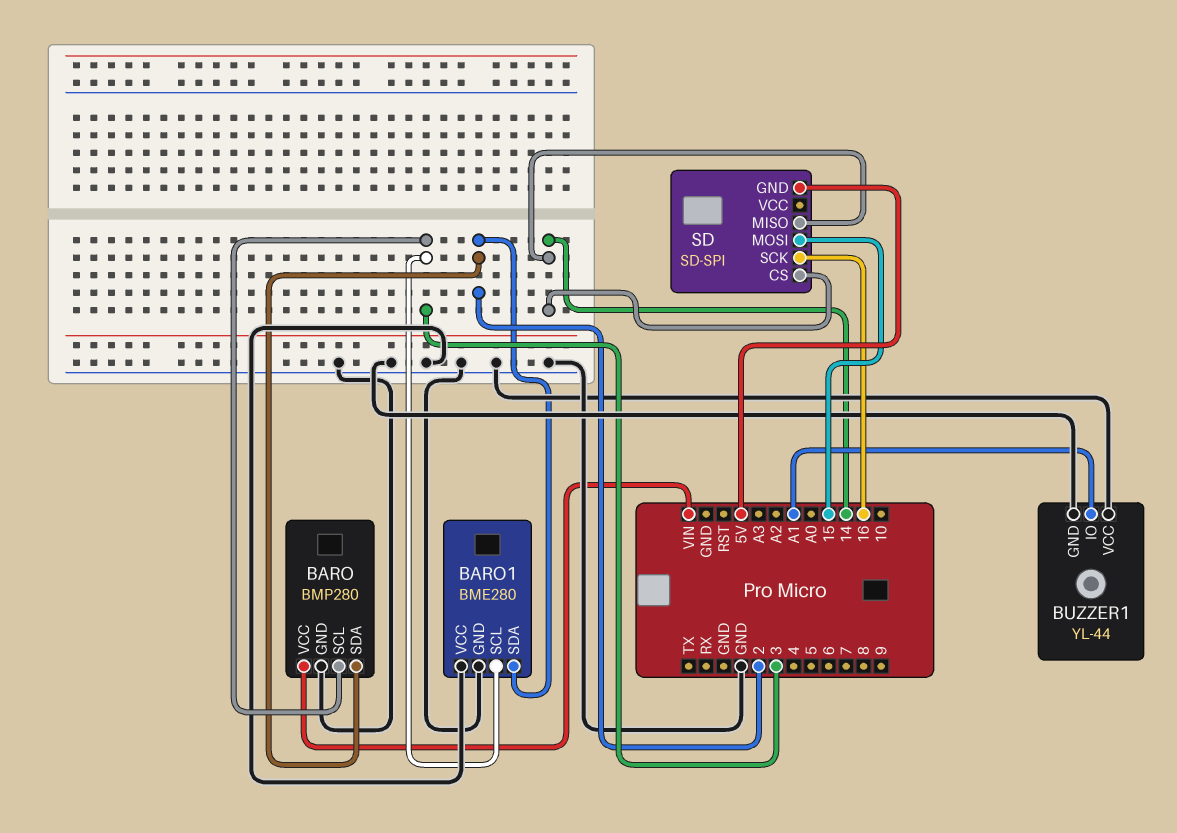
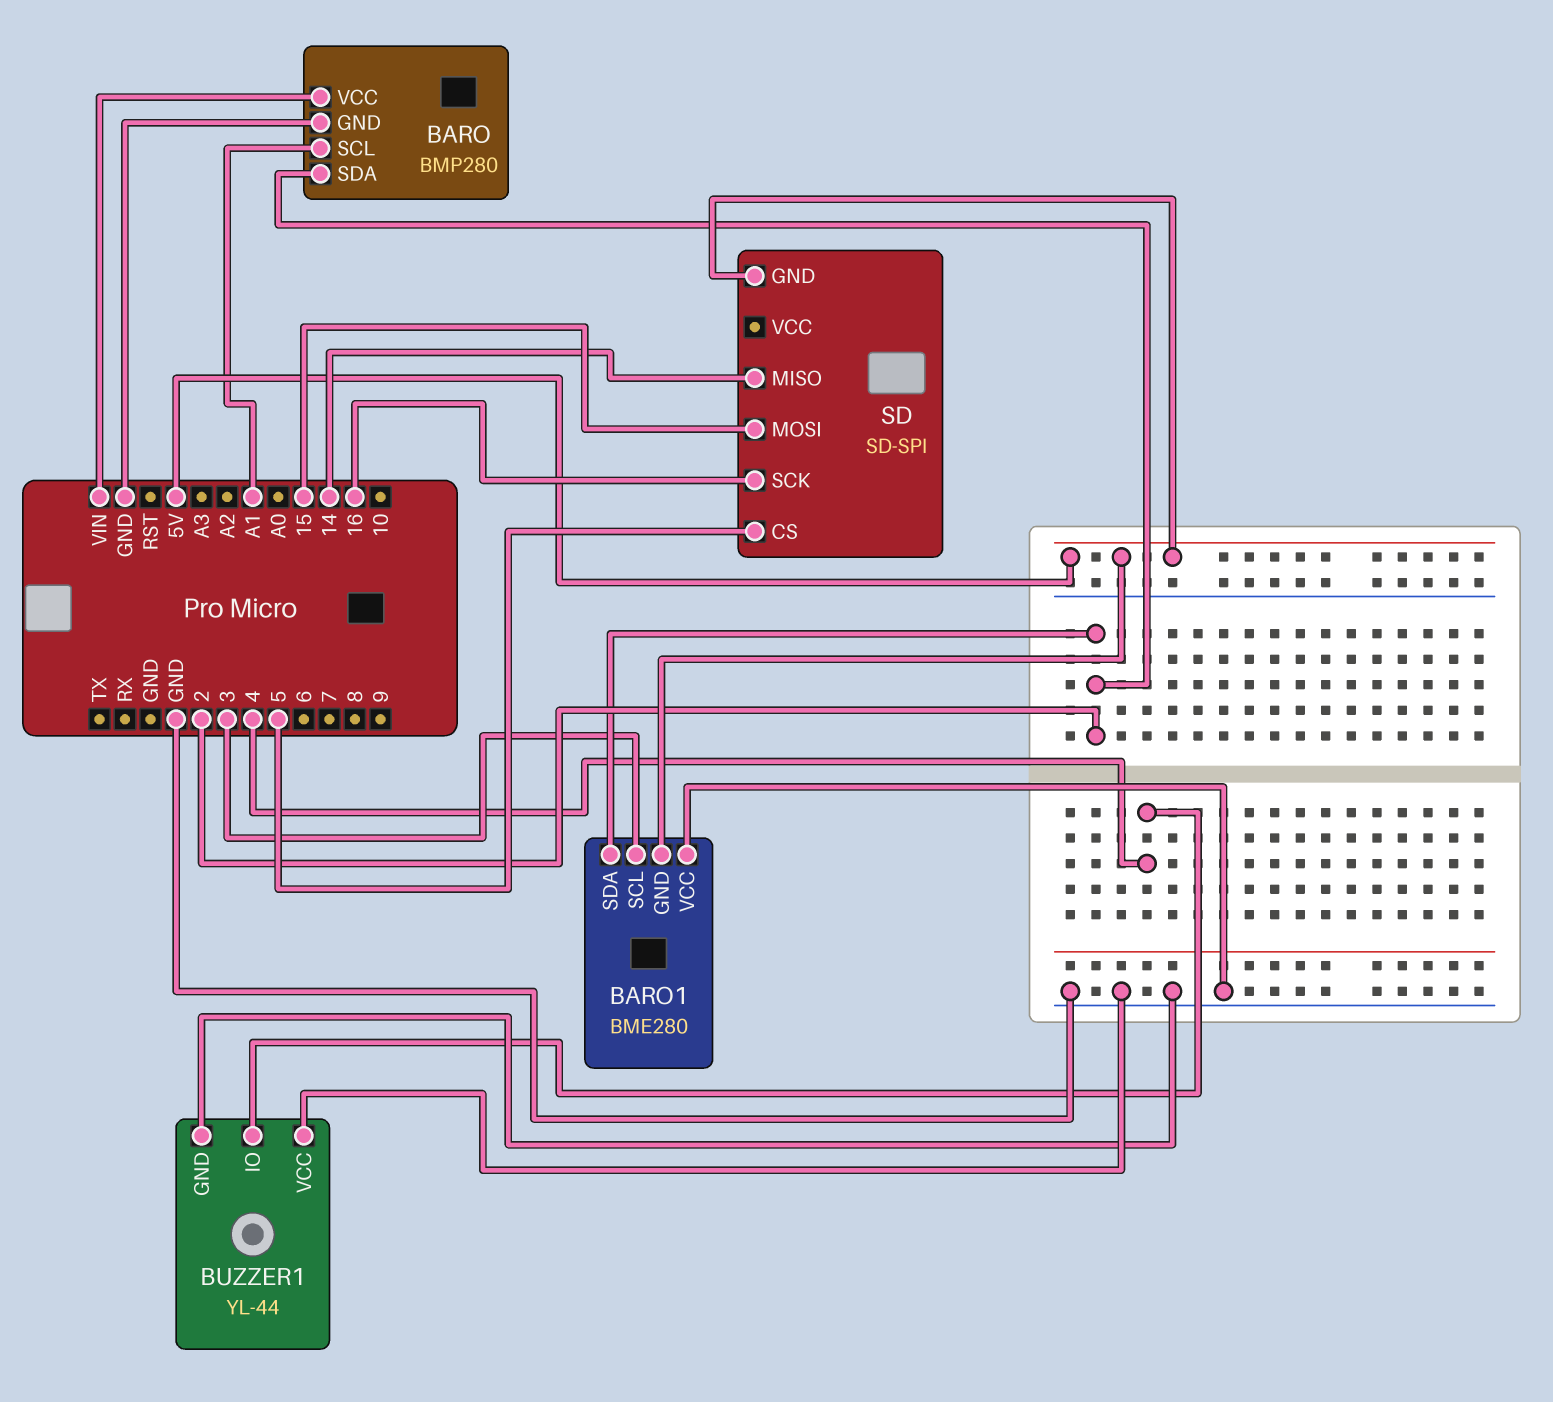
BARO pin SCL: 3 -> A1
BARO1 pin GND: GND -> 5V
BUZZER1 pin IO: A1 -> 4
SD pin CS: 14 -> 5

